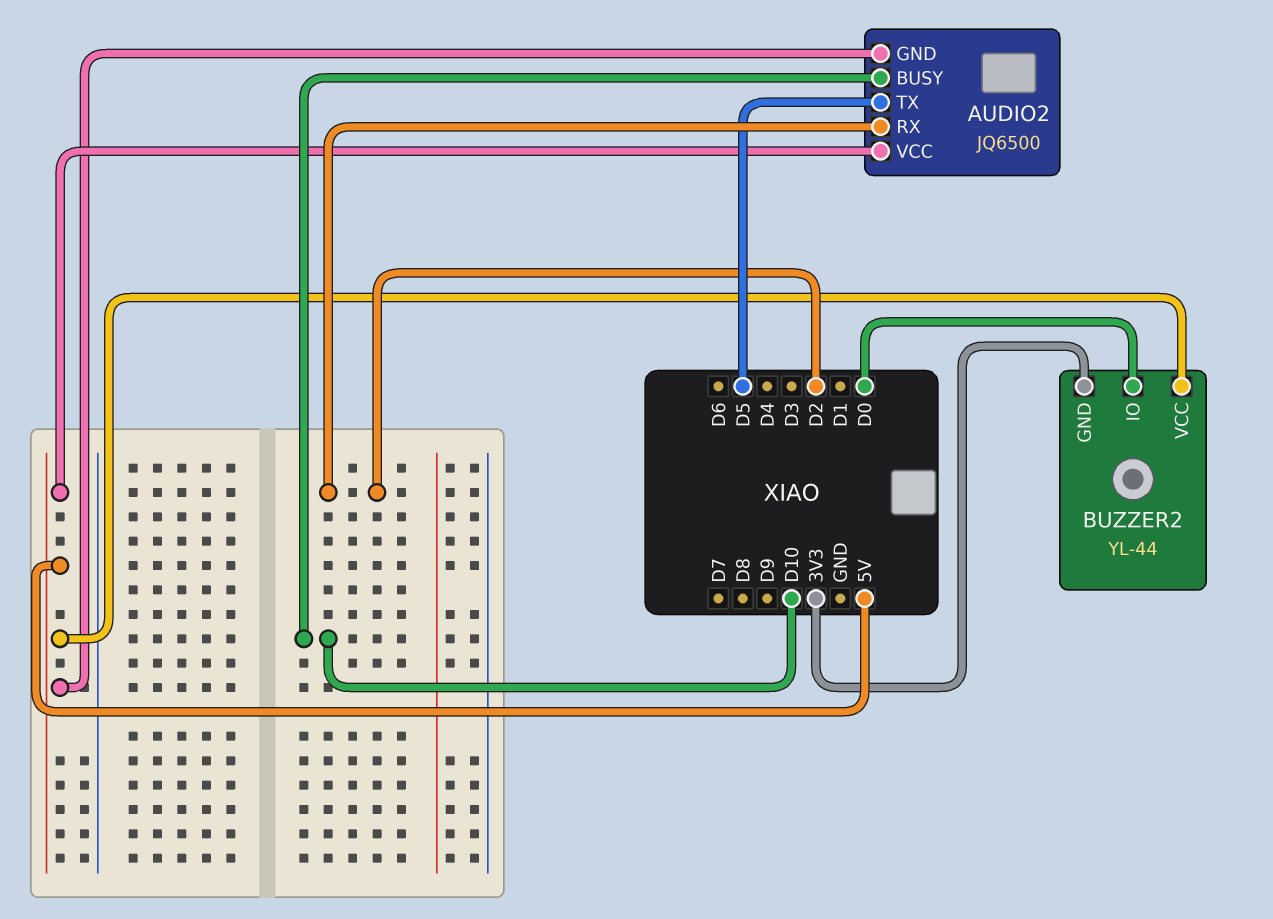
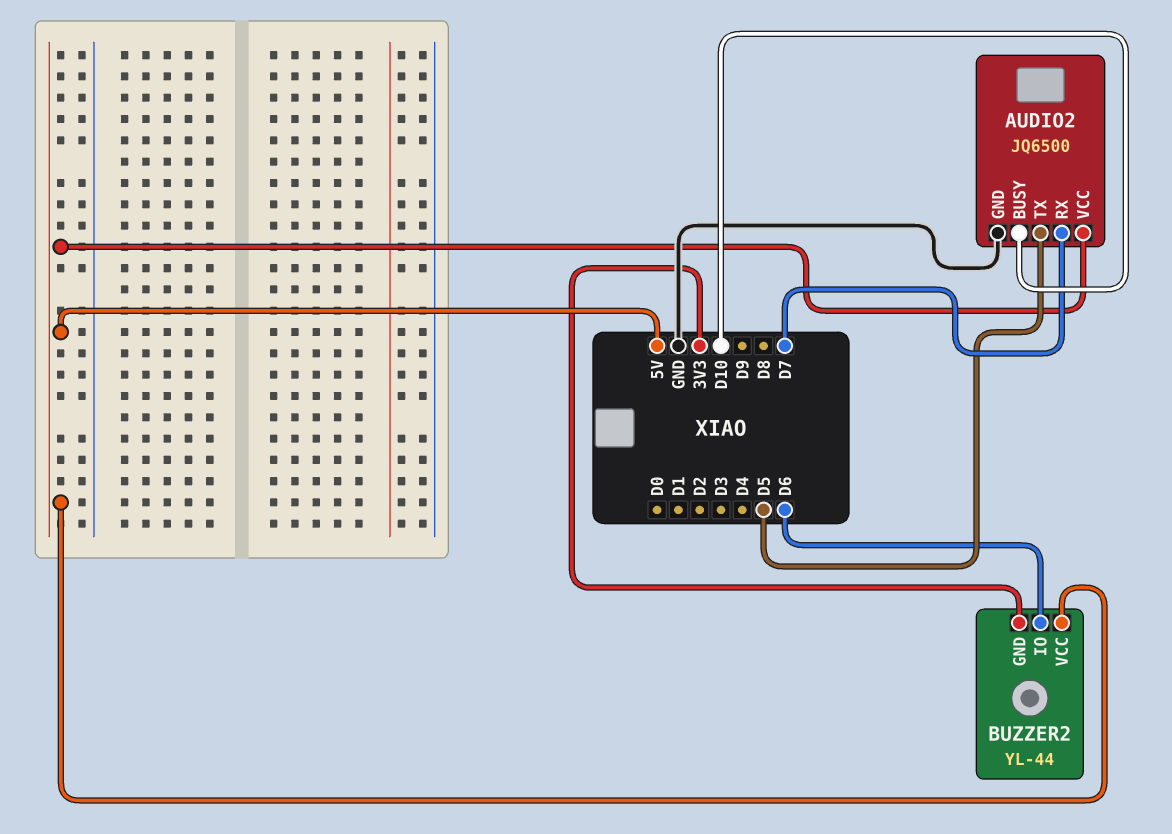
AUDIO2 pin GND: 5V -> GND
AUDIO2 pin RX: D2 -> D7
BUZZER2 pin IO: D0 -> D6

